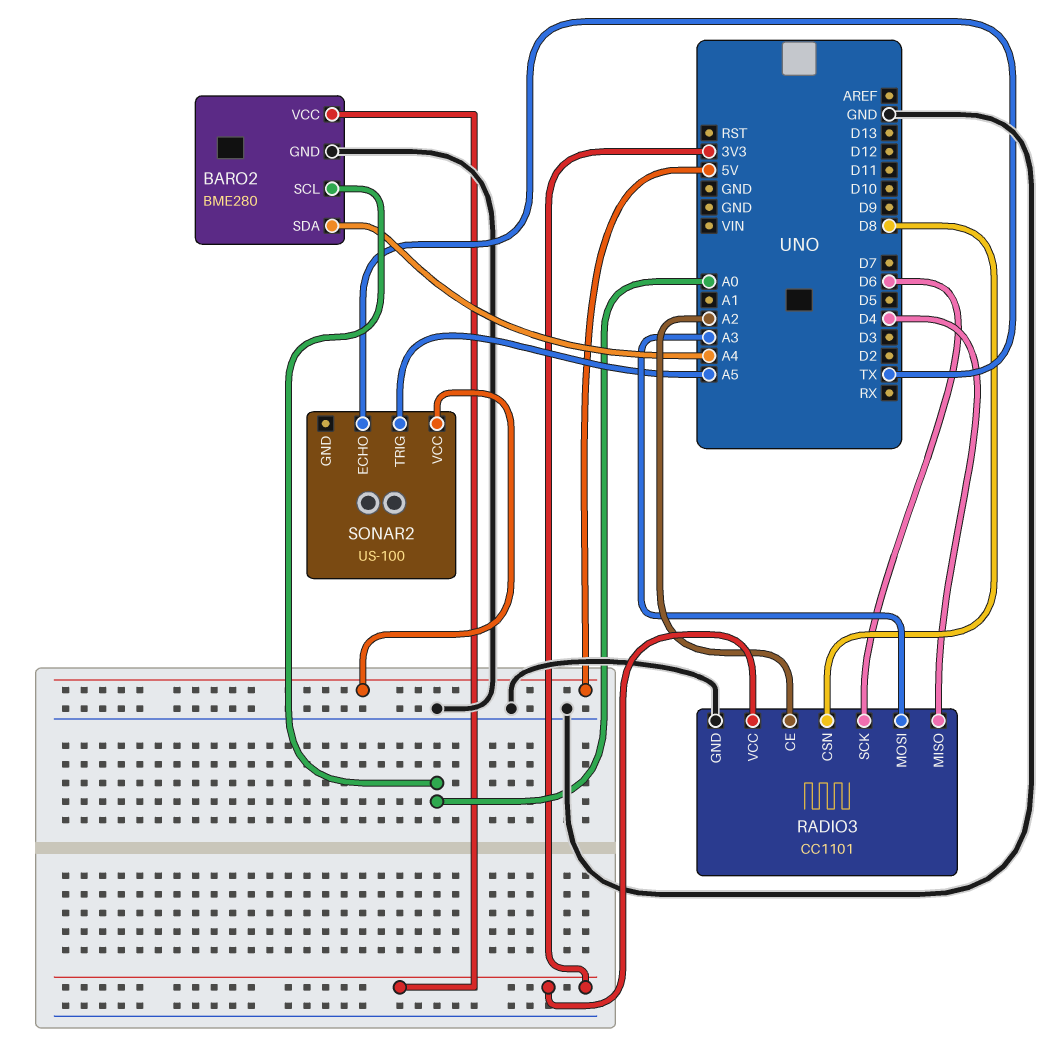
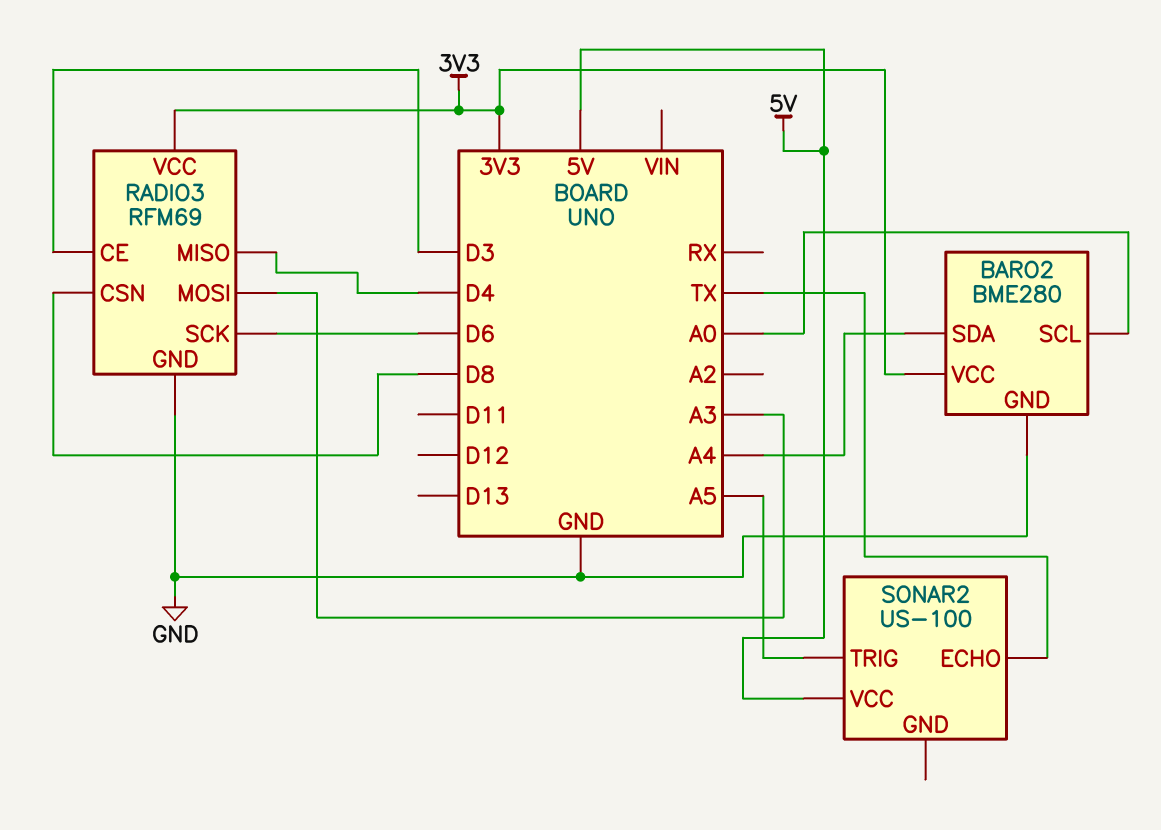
RADIO3: CC1101 -> RFM69
RADIO3 pin CE: A2 -> D3

